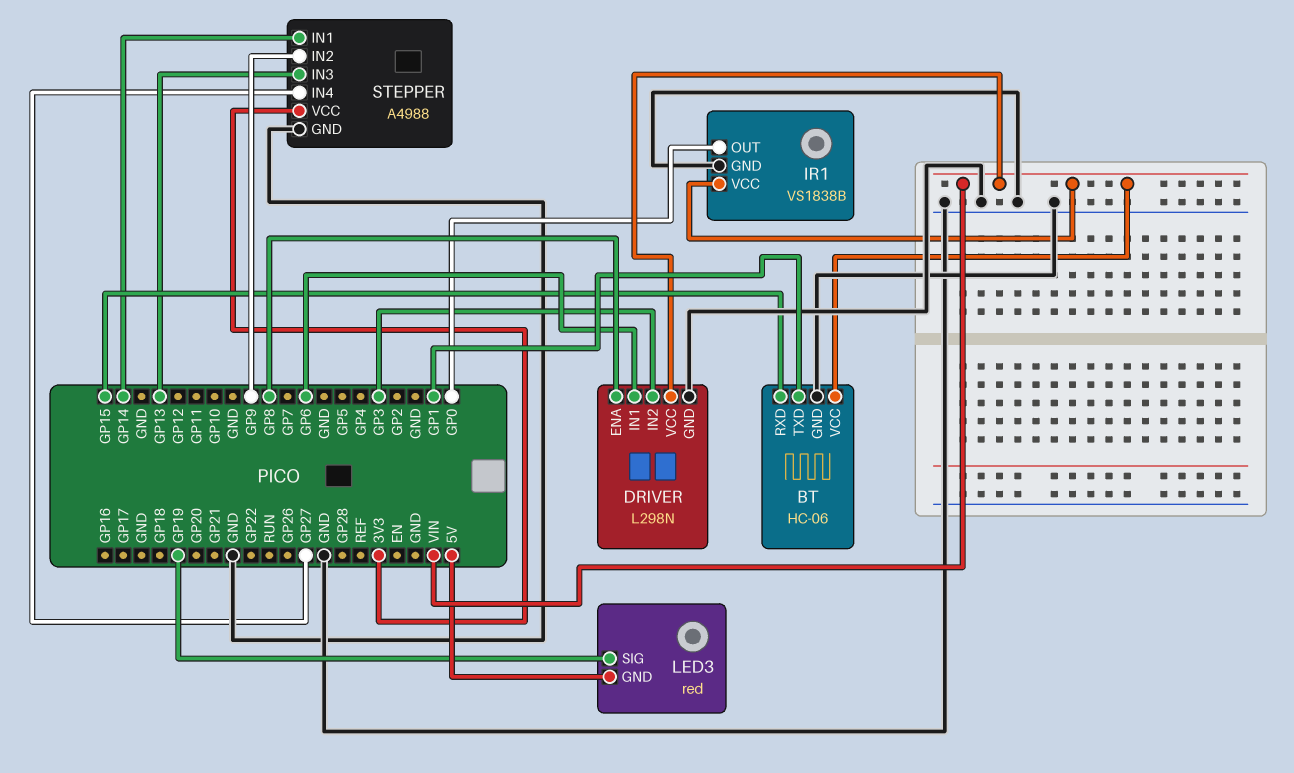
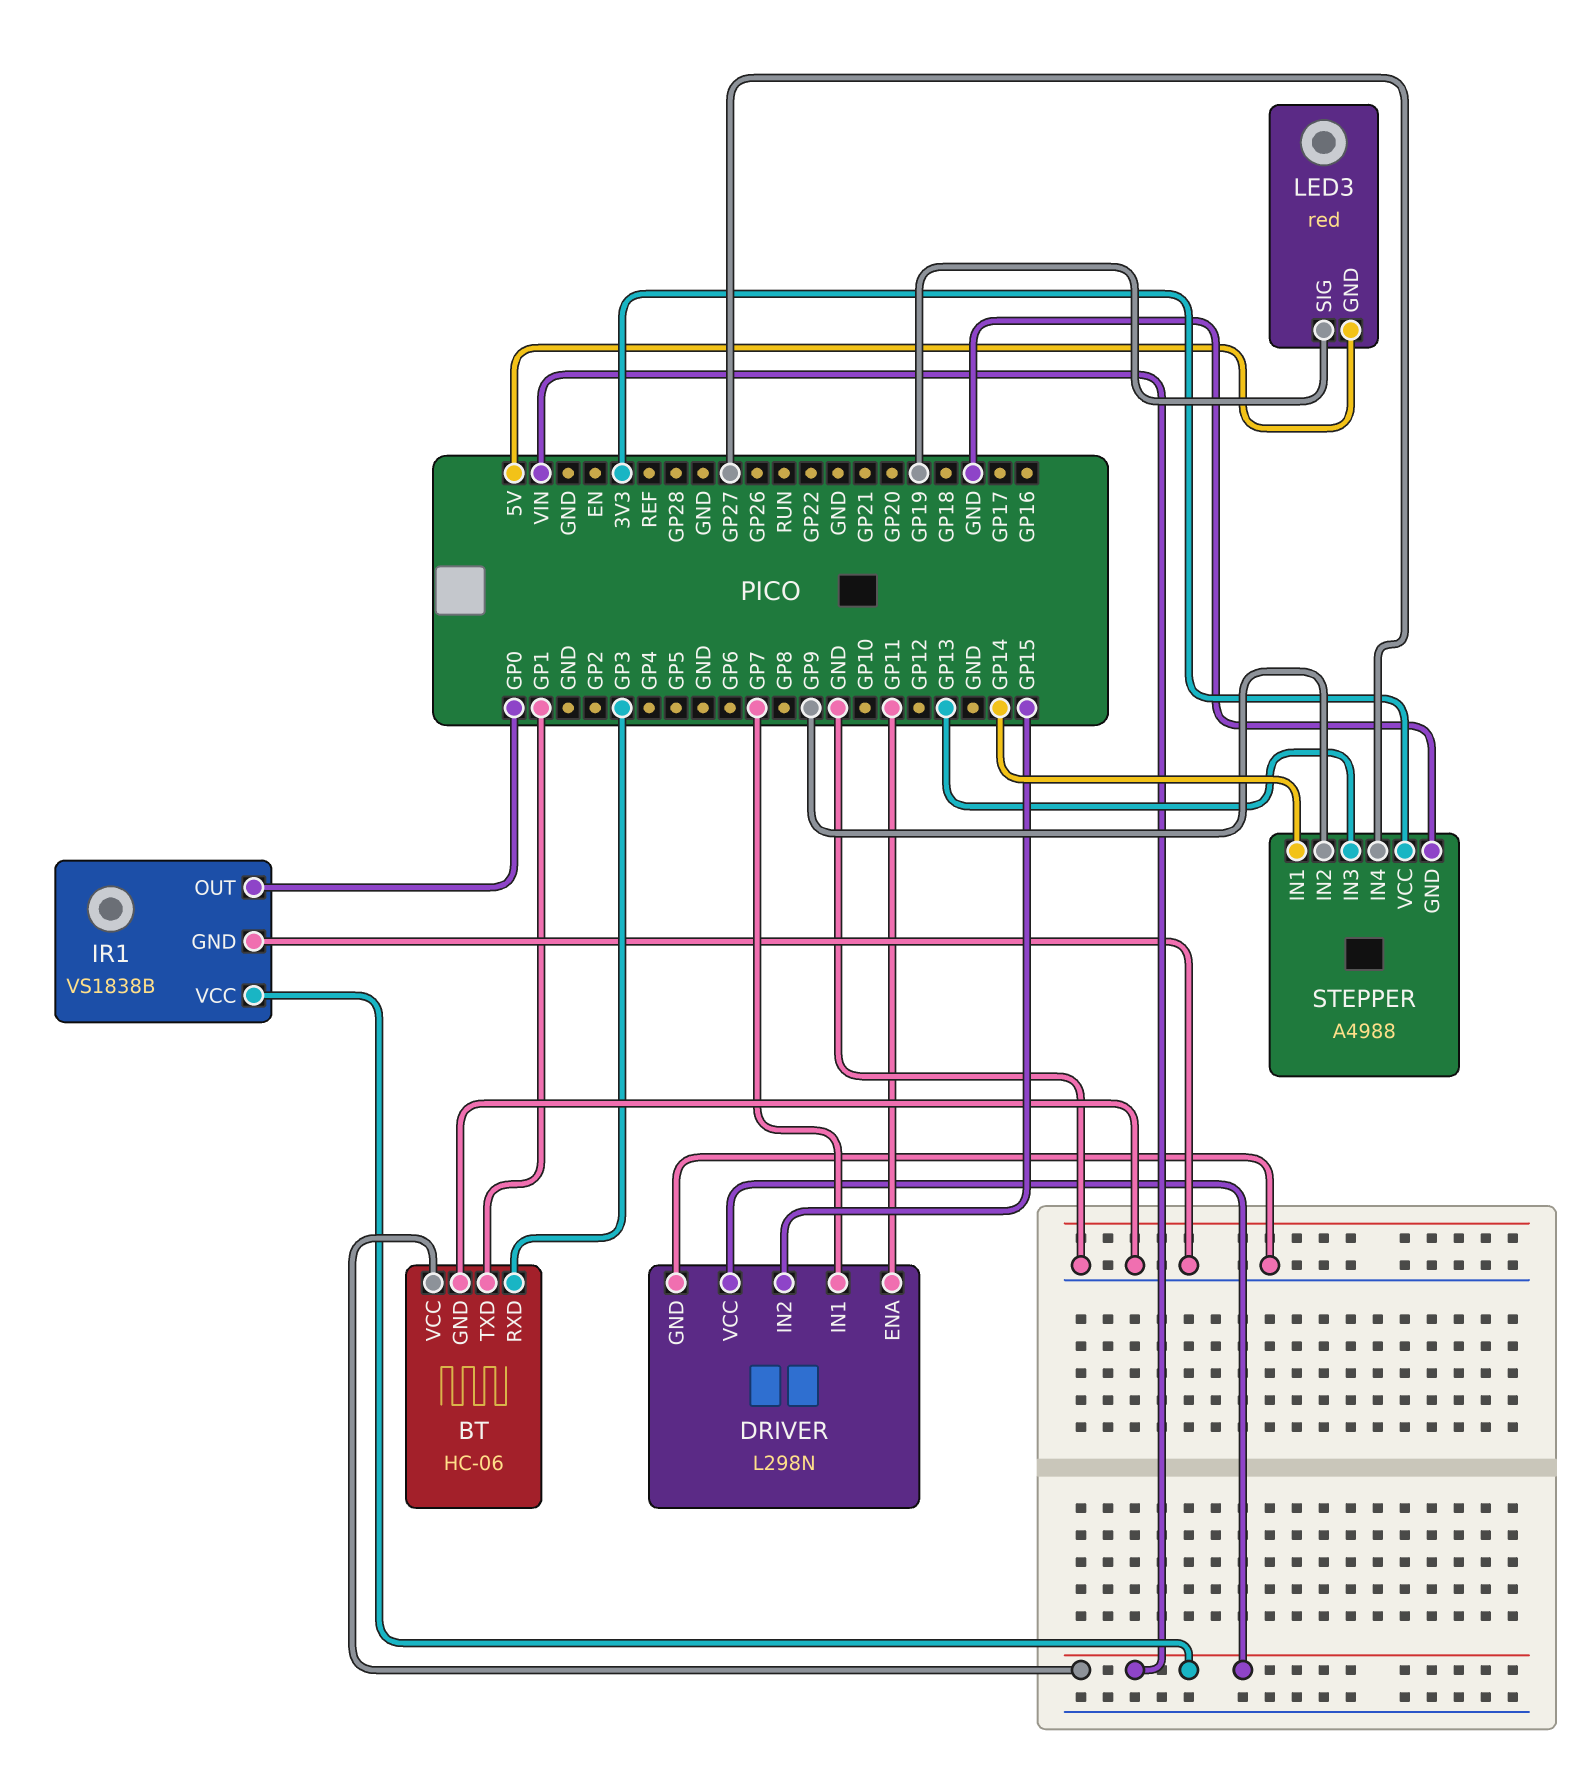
BT pin RXD: GP15 -> GP3
DRIVER pin ENA: GP8 -> GP11
DRIVER pin IN1: GP6 -> GP7
DRIVER pin IN2: GP3 -> GP15

